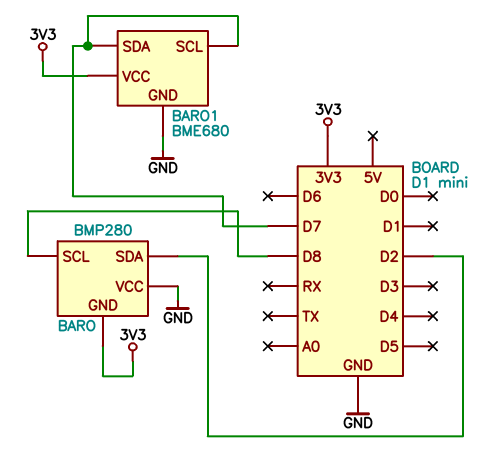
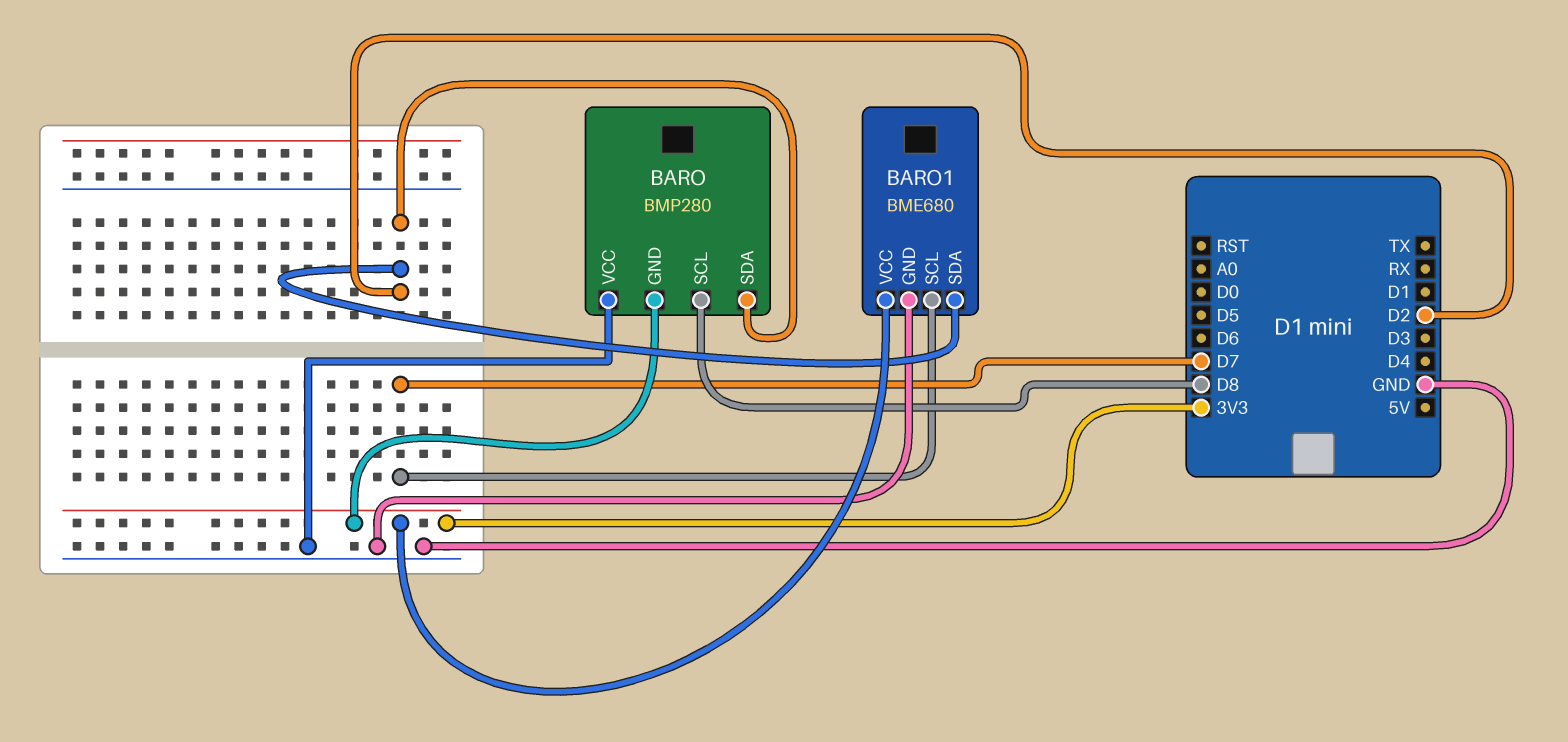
BARO1 pin SDA: D7 -> D2

